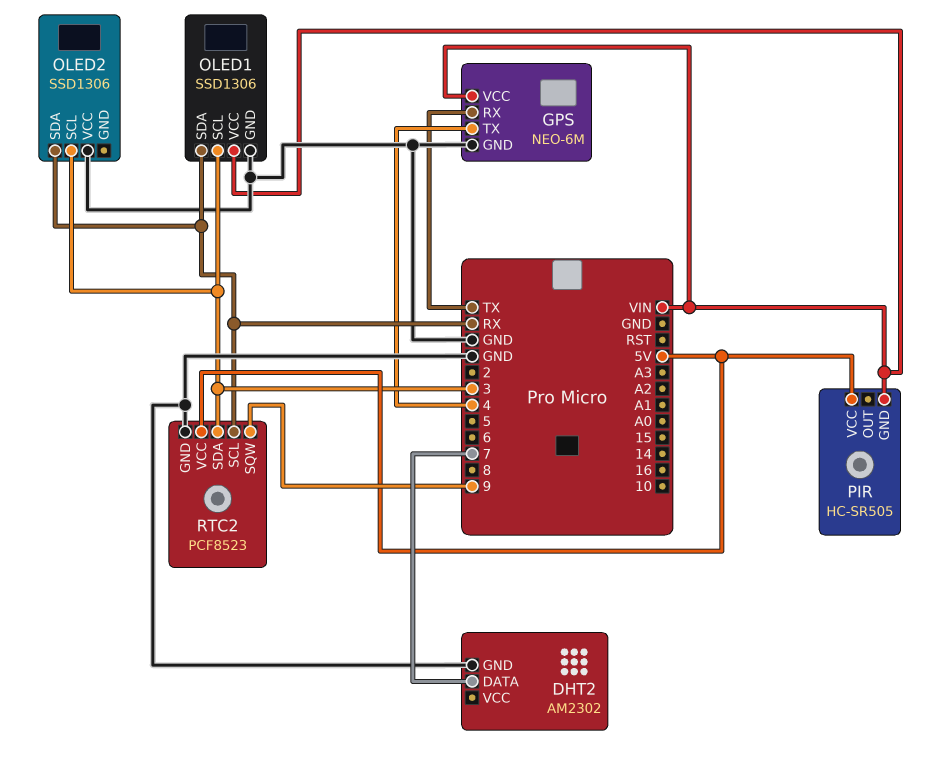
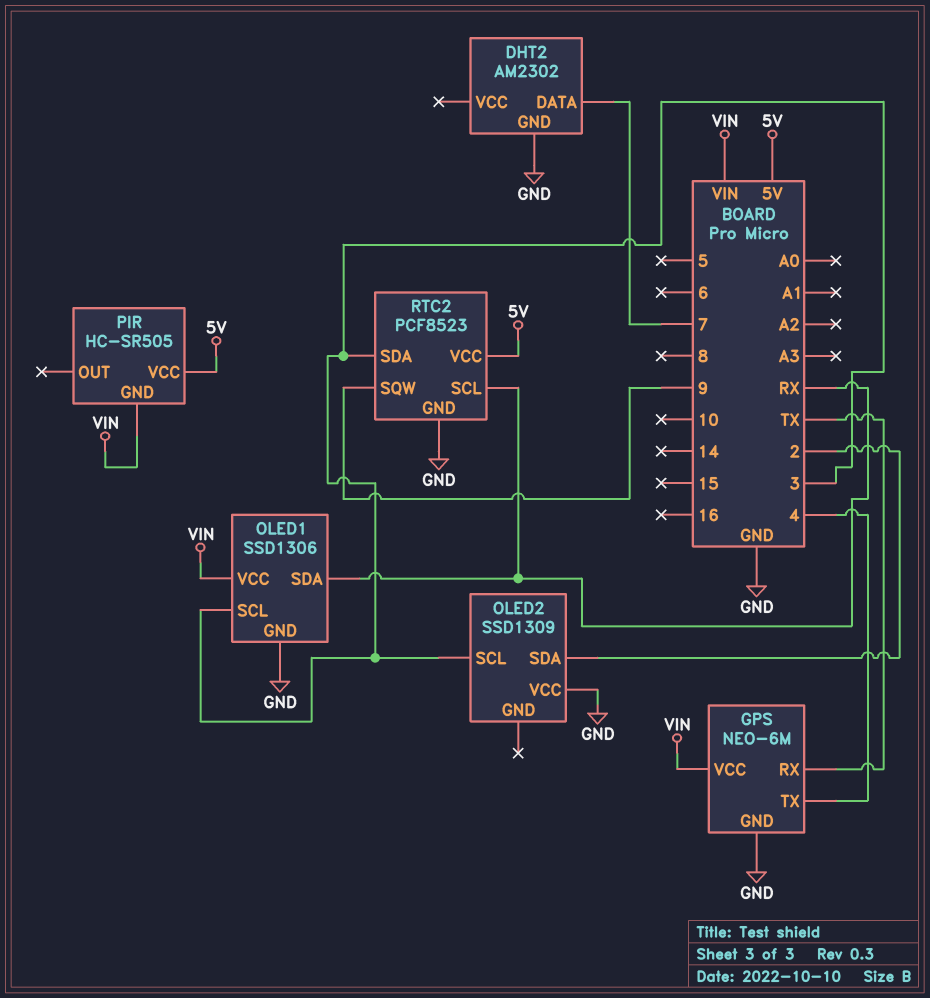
OLED2: SSD1306 -> SSD1309
OLED2 pin SDA: RX -> 2

